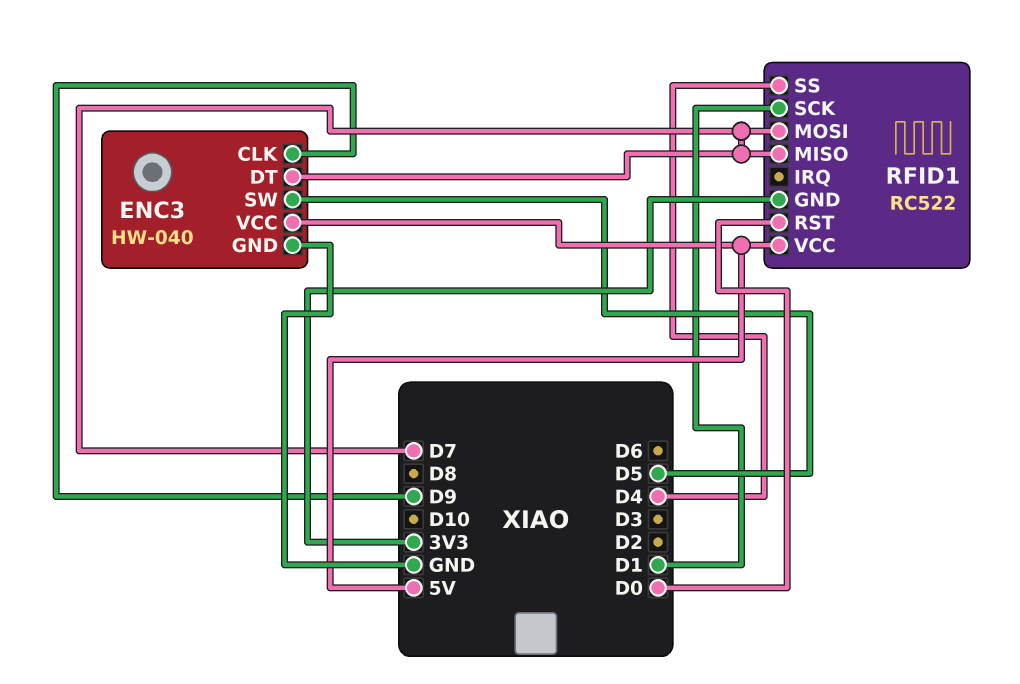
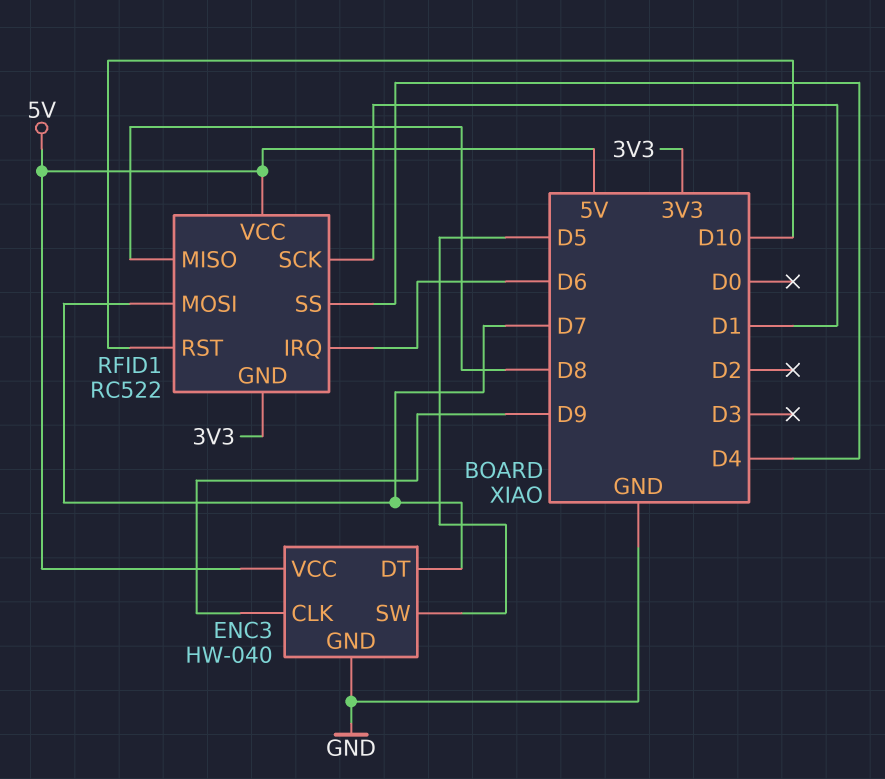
RFID1 pin IRQ: none -> D6
RFID1 pin MISO: D7 -> D8
RFID1 pin RST: D0 -> D10

